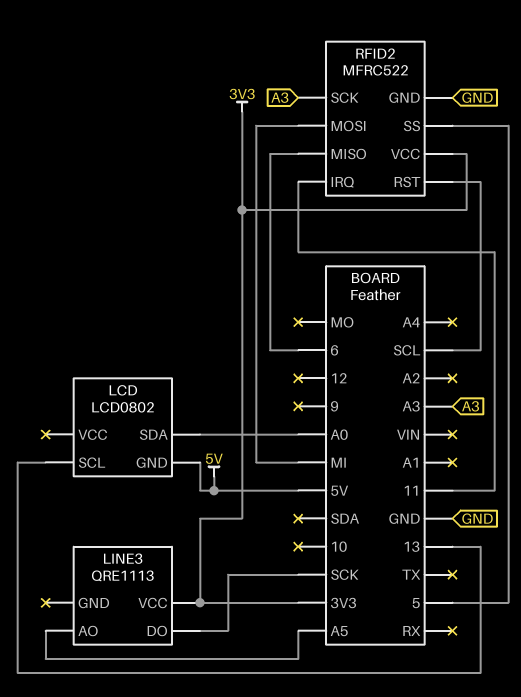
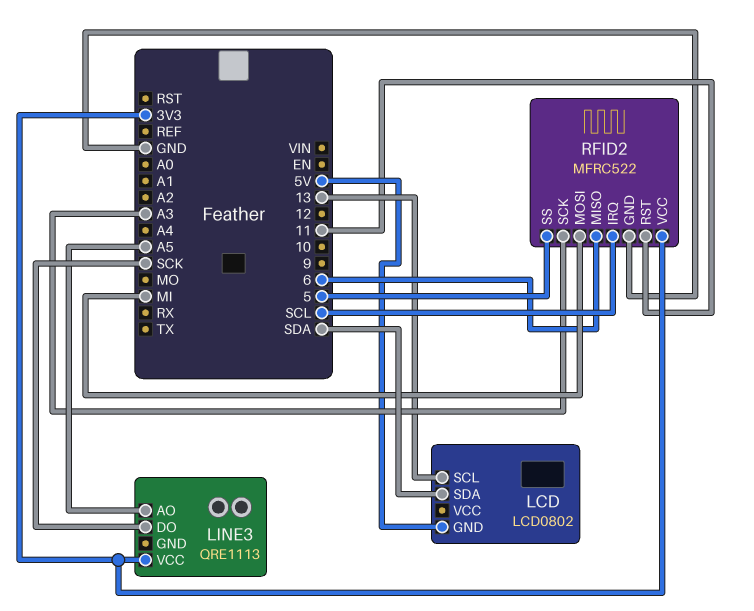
LCD pin SDA: A0 -> SDA
RFID2 pin IRQ: 11 -> SCL
RFID2 pin RST: SCL -> 11

